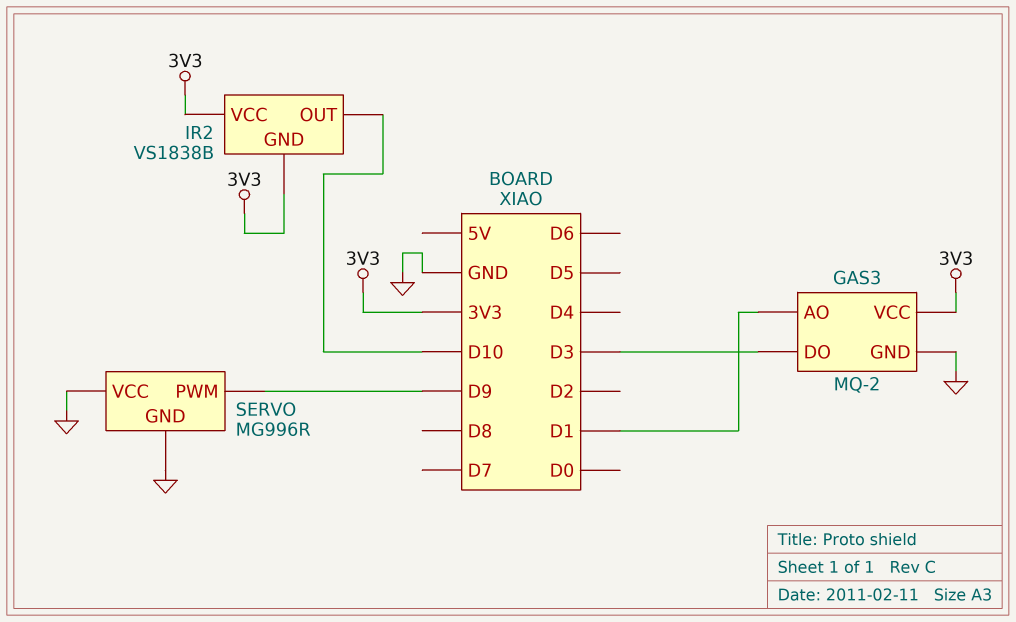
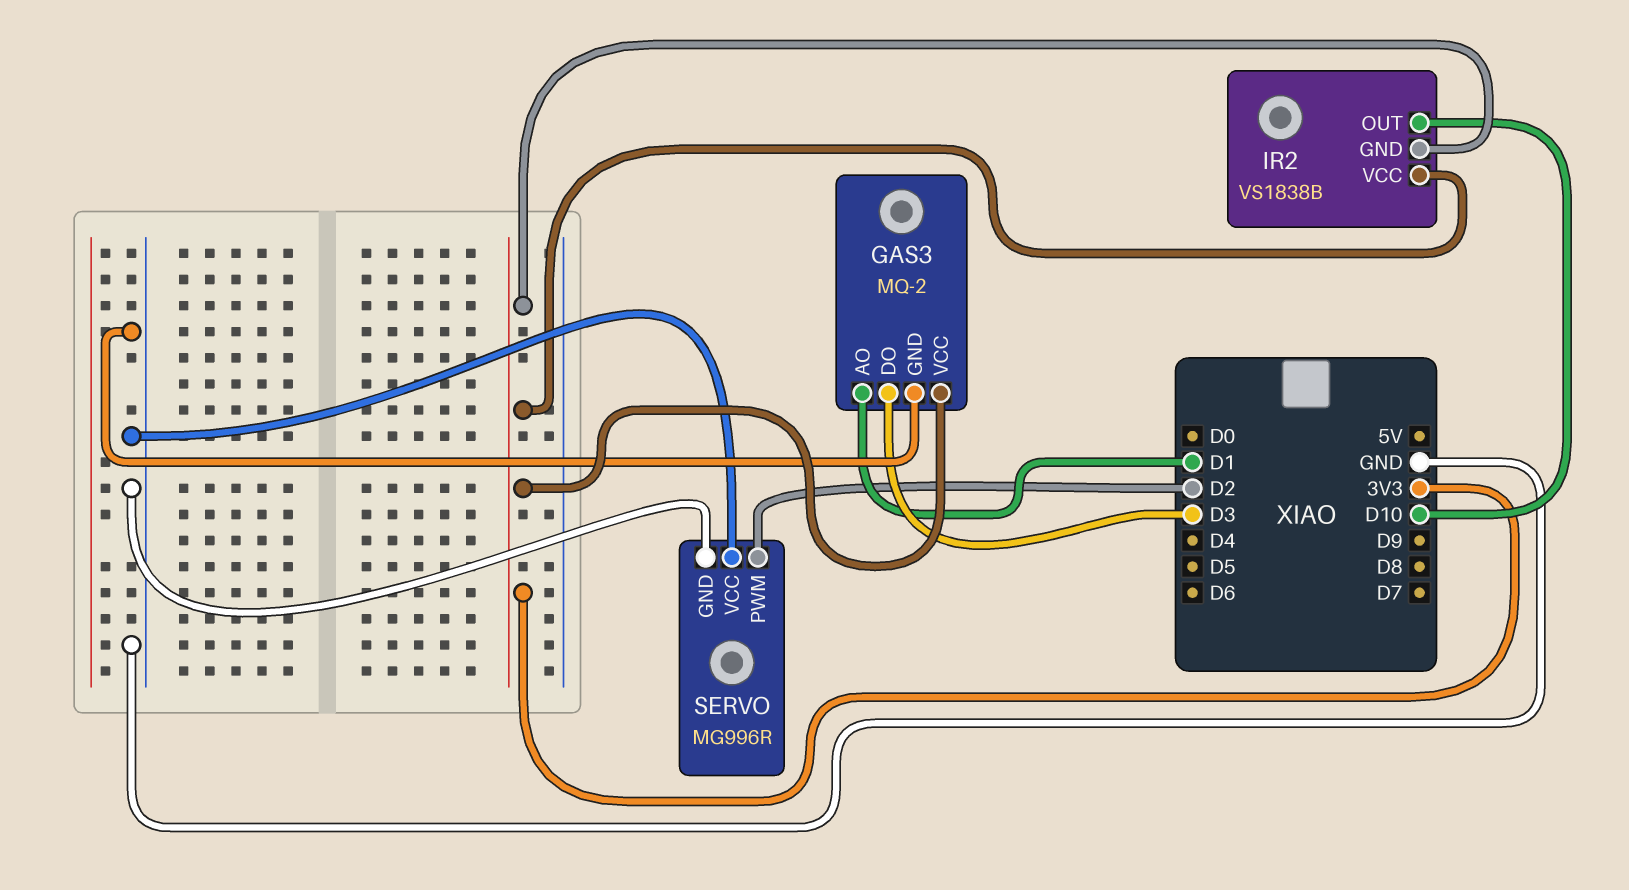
SERVO pin PWM: D9 -> D2

